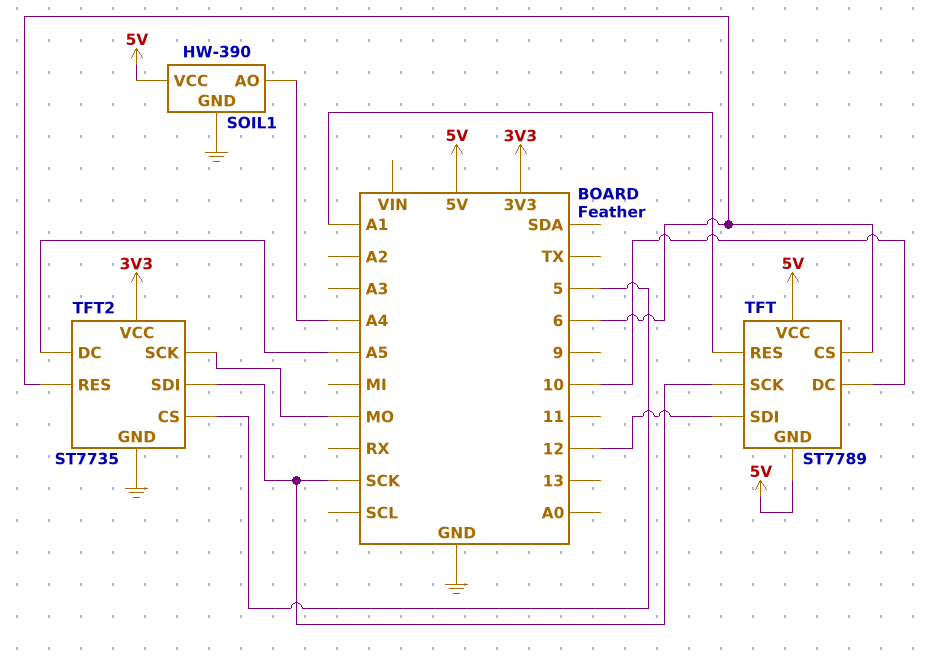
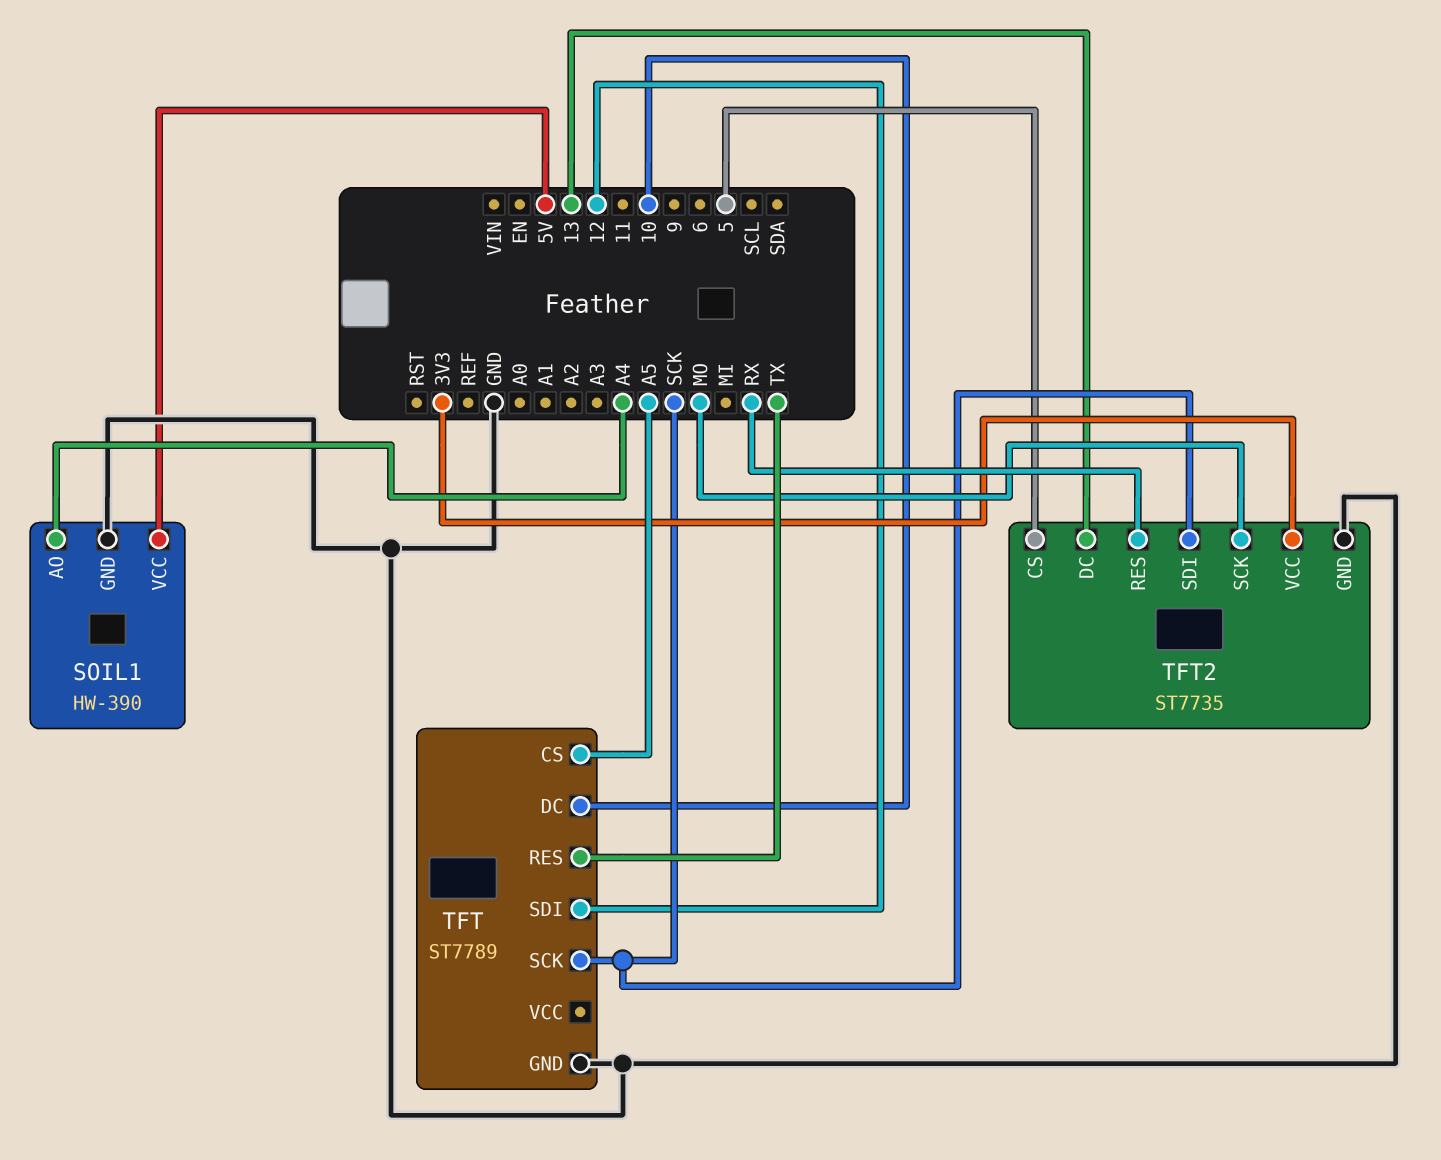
TFT pin CS: 6 -> A5
TFT pin GND: 5V -> GND
TFT pin RES: A1 -> TX
TFT pin VCC: 5V -> none
TFT2 pin DC: A5 -> 13
TFT2 pin RES: 6 -> RX

